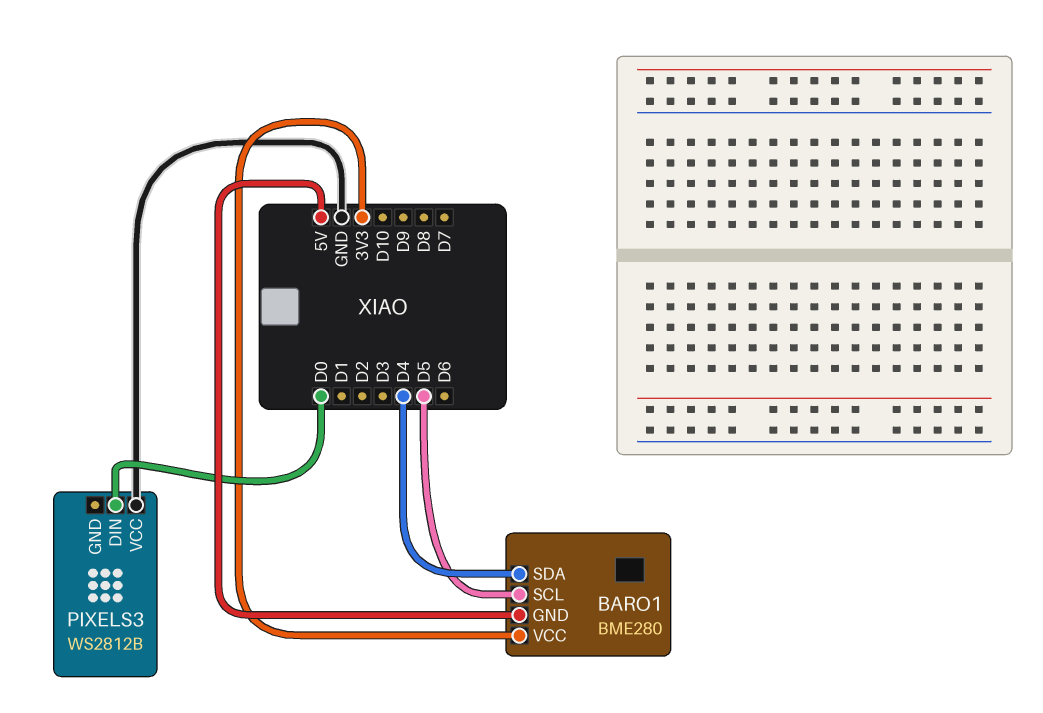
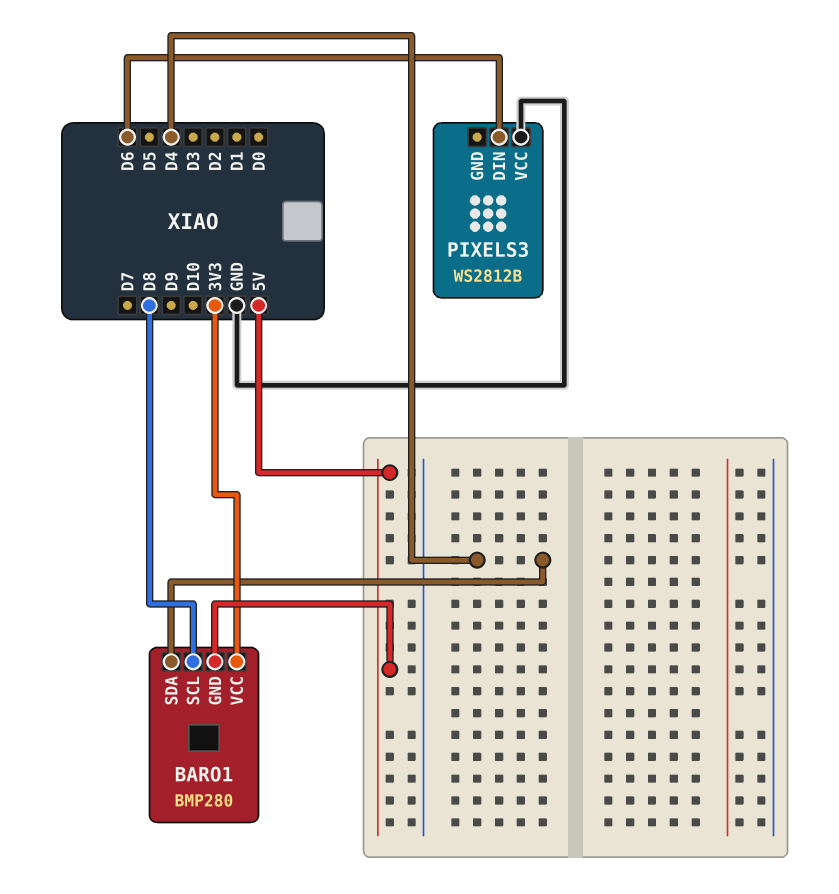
BARO1: BME280 -> BMP280
BARO1 pin SCL: D5 -> D8
PIXELS3 pin DIN: D0 -> D6

